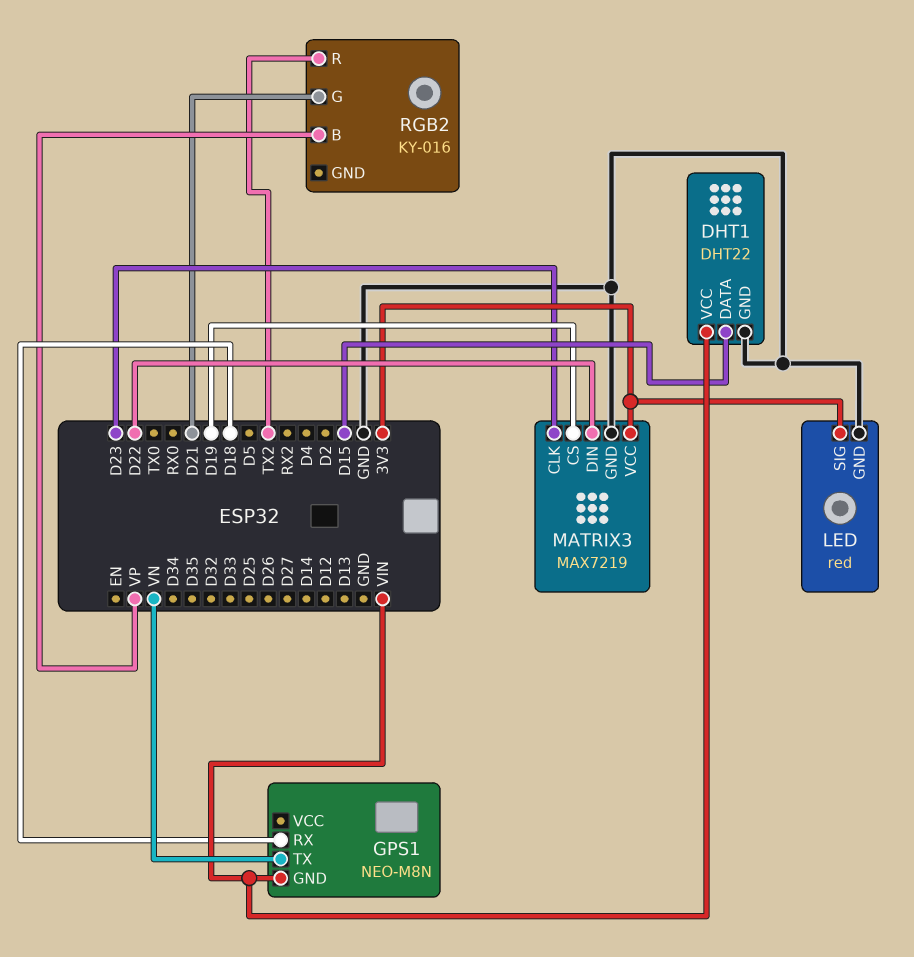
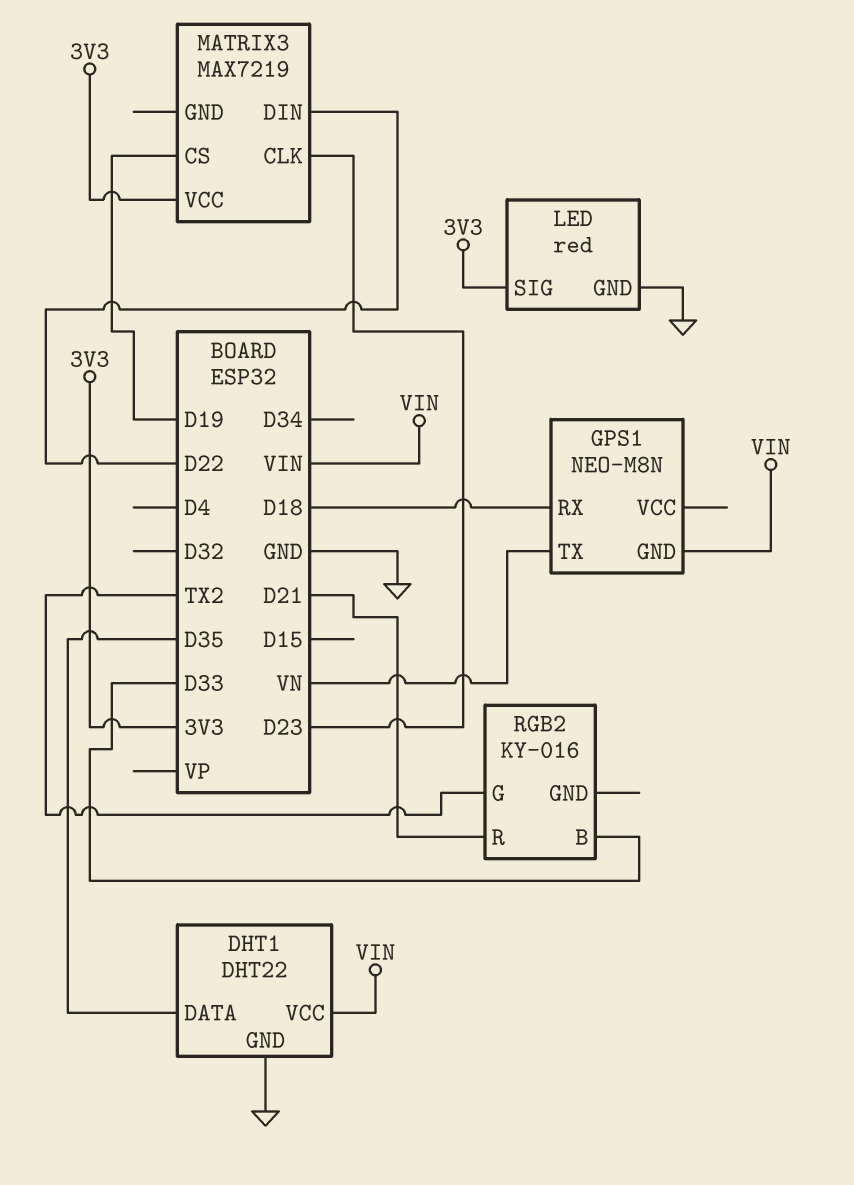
DHT1 pin DATA: D15 -> D35
MATRIX3 pin GND: GND -> none
RGB2 pin B: VP -> D33
RGB2 pin G: D21 -> TX2
RGB2 pin R: TX2 -> D21

